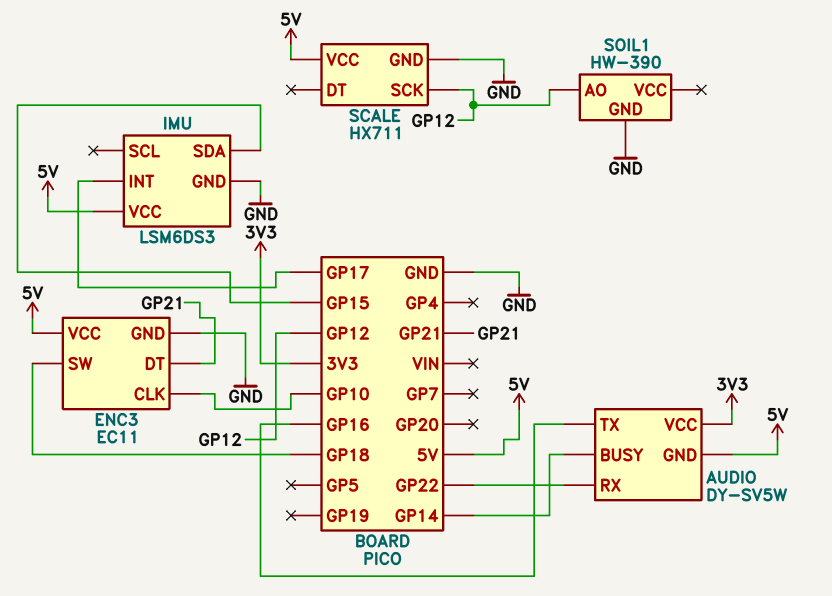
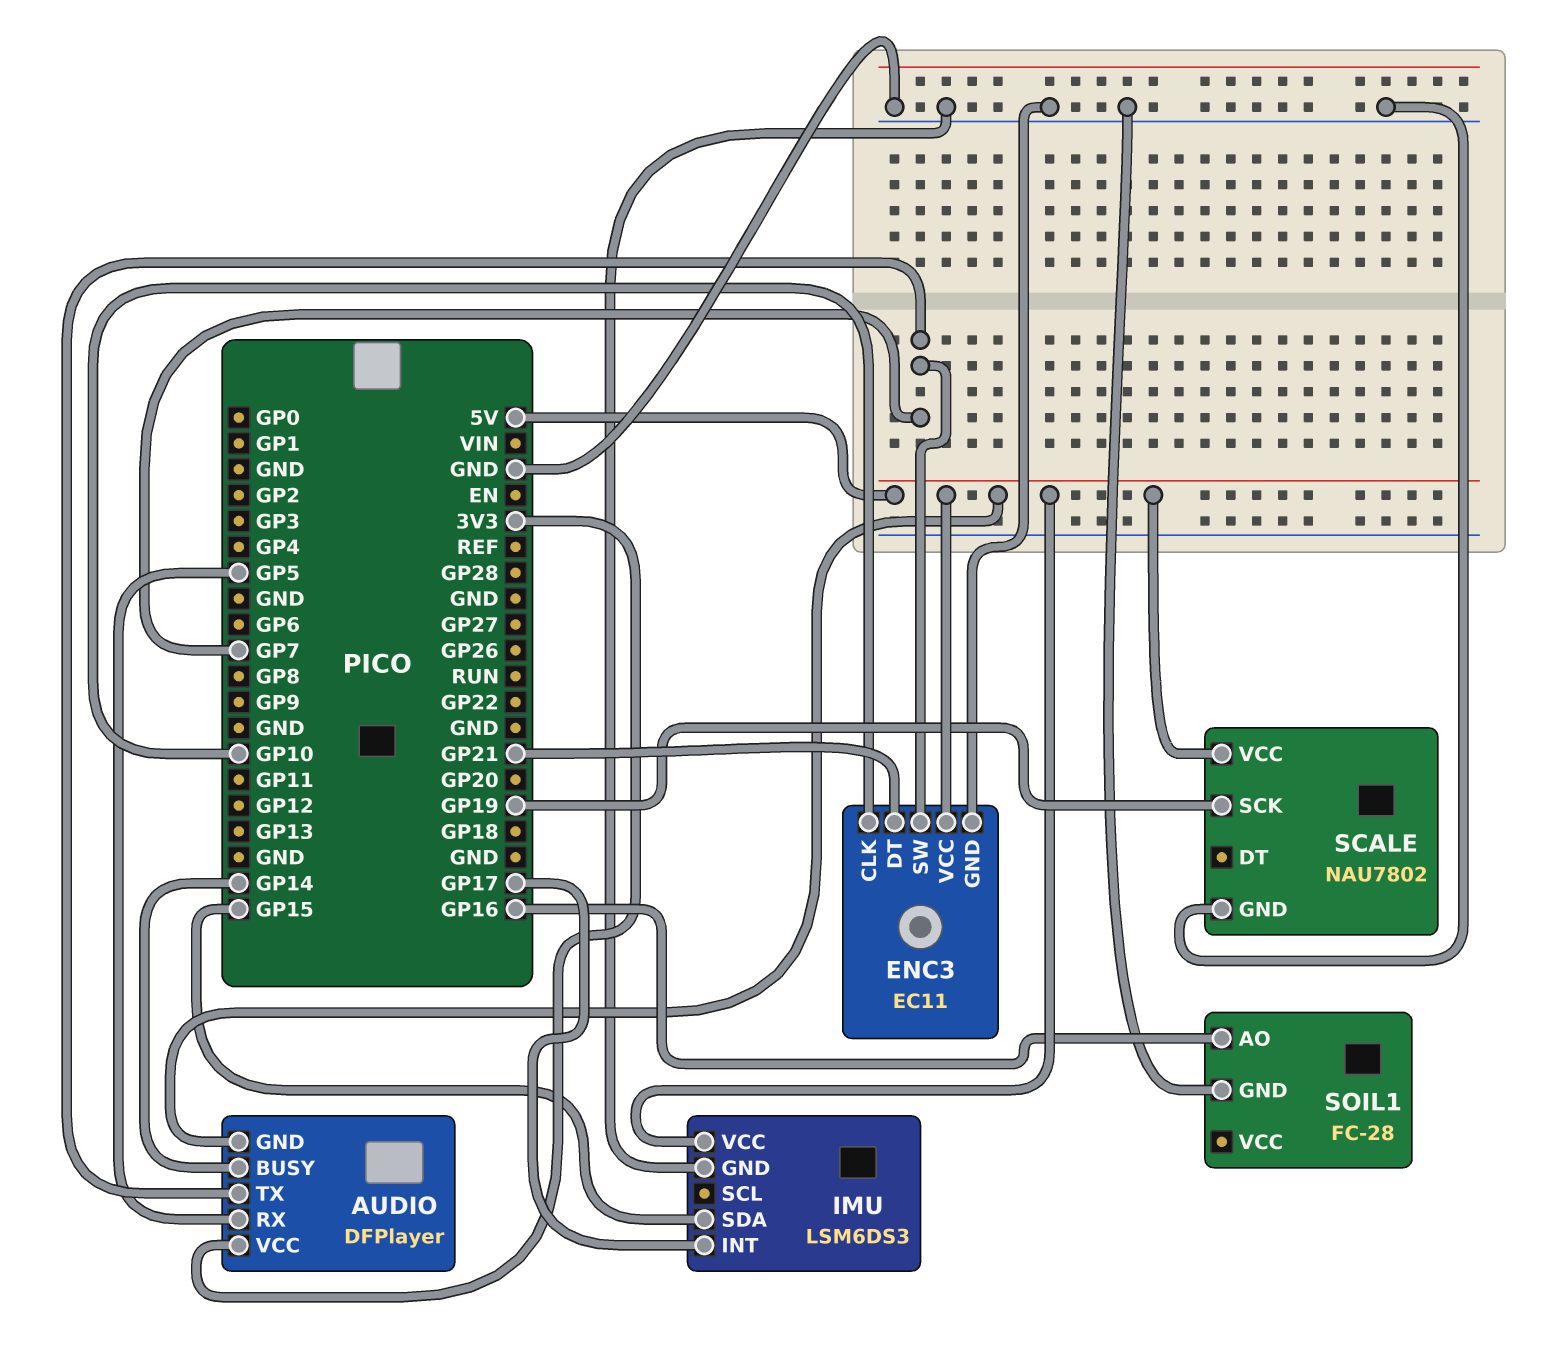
AUDIO: DY-SV5W -> DFPlayer
AUDIO pin RX: GP22 -> GP5
AUDIO pin TX: GP16 -> GP7
ENC3 pin SW: GP18 -> GP7
SCALE: HX711 -> NAU7802
SCALE pin SCK: GP12 -> GP19
SOIL1: HW-390 -> FC-28
SOIL1 pin AO: GP12 -> GP16

